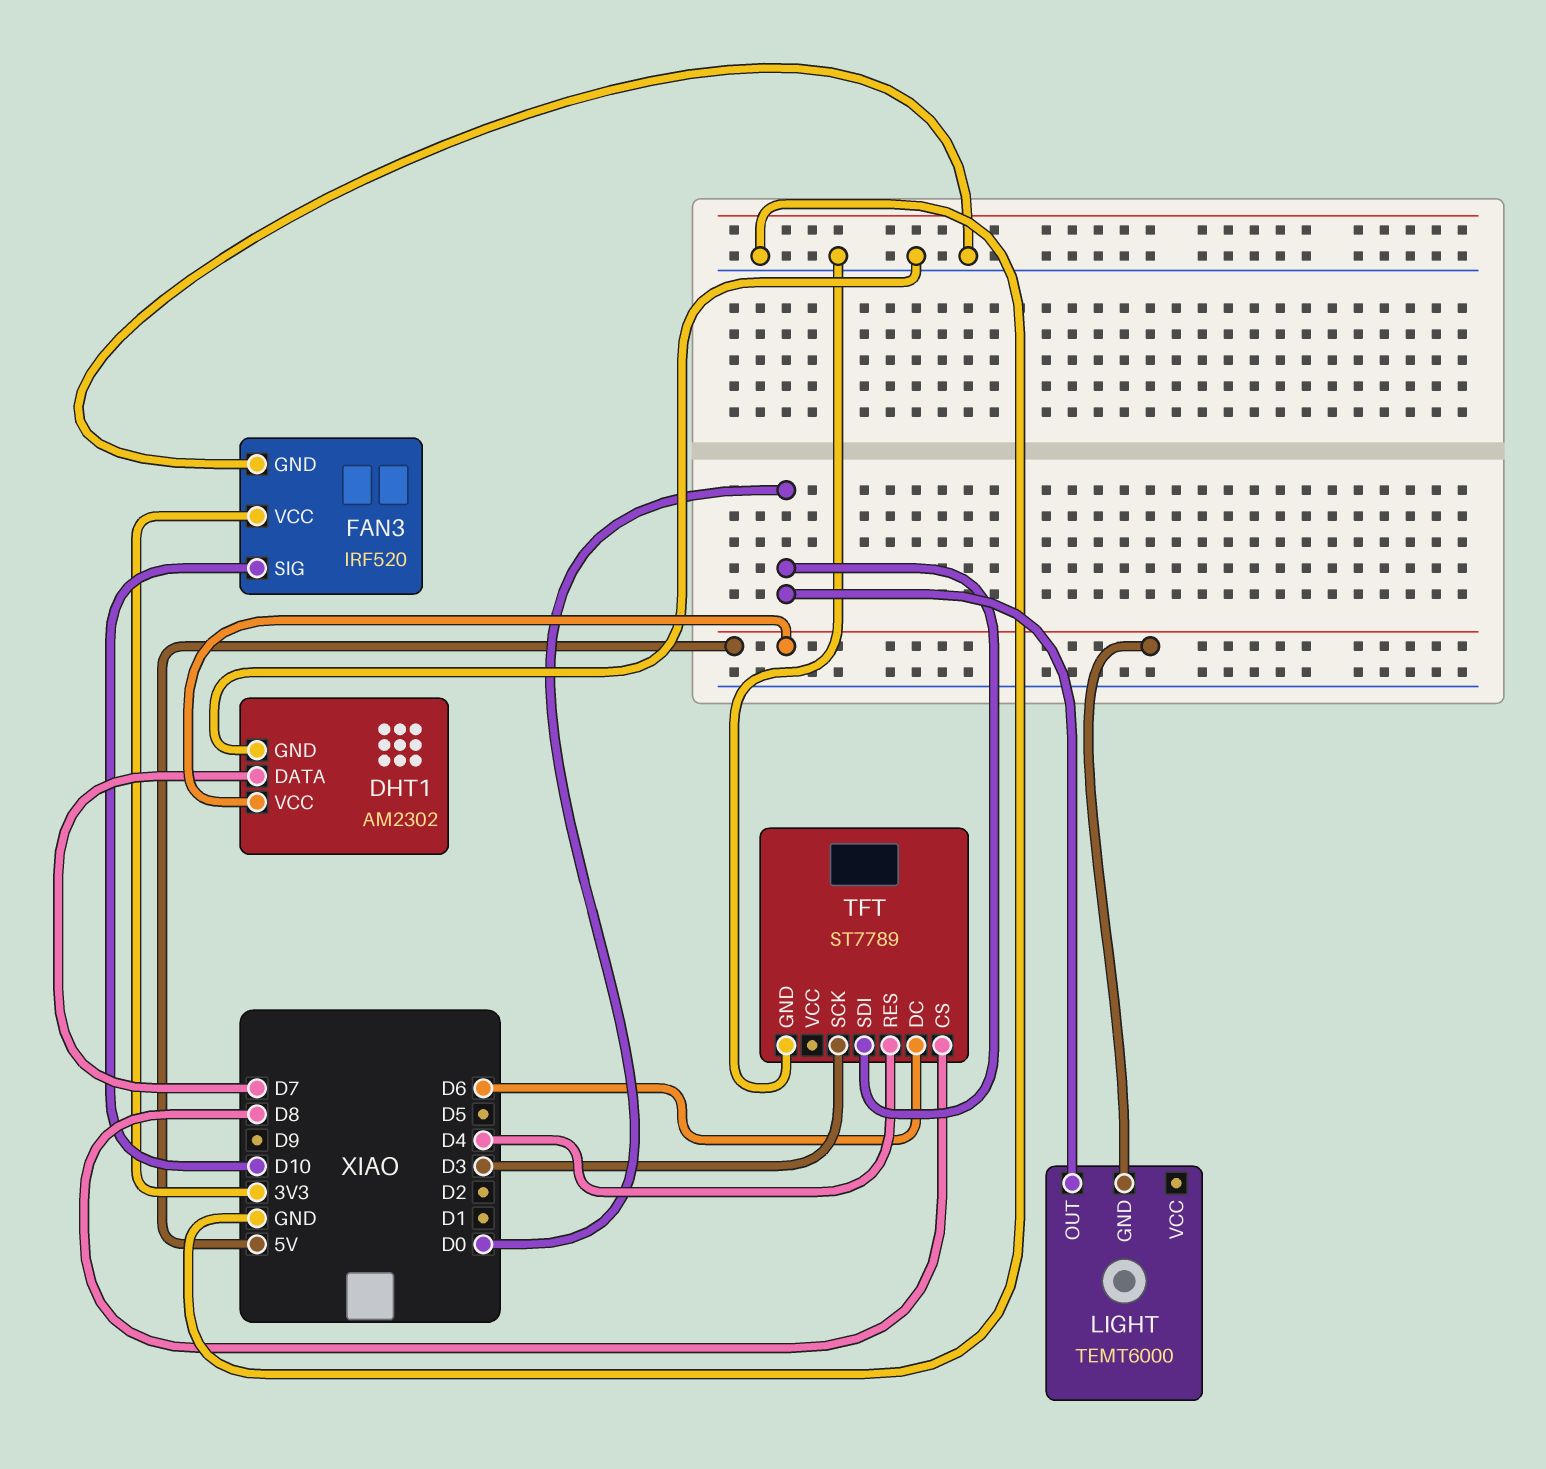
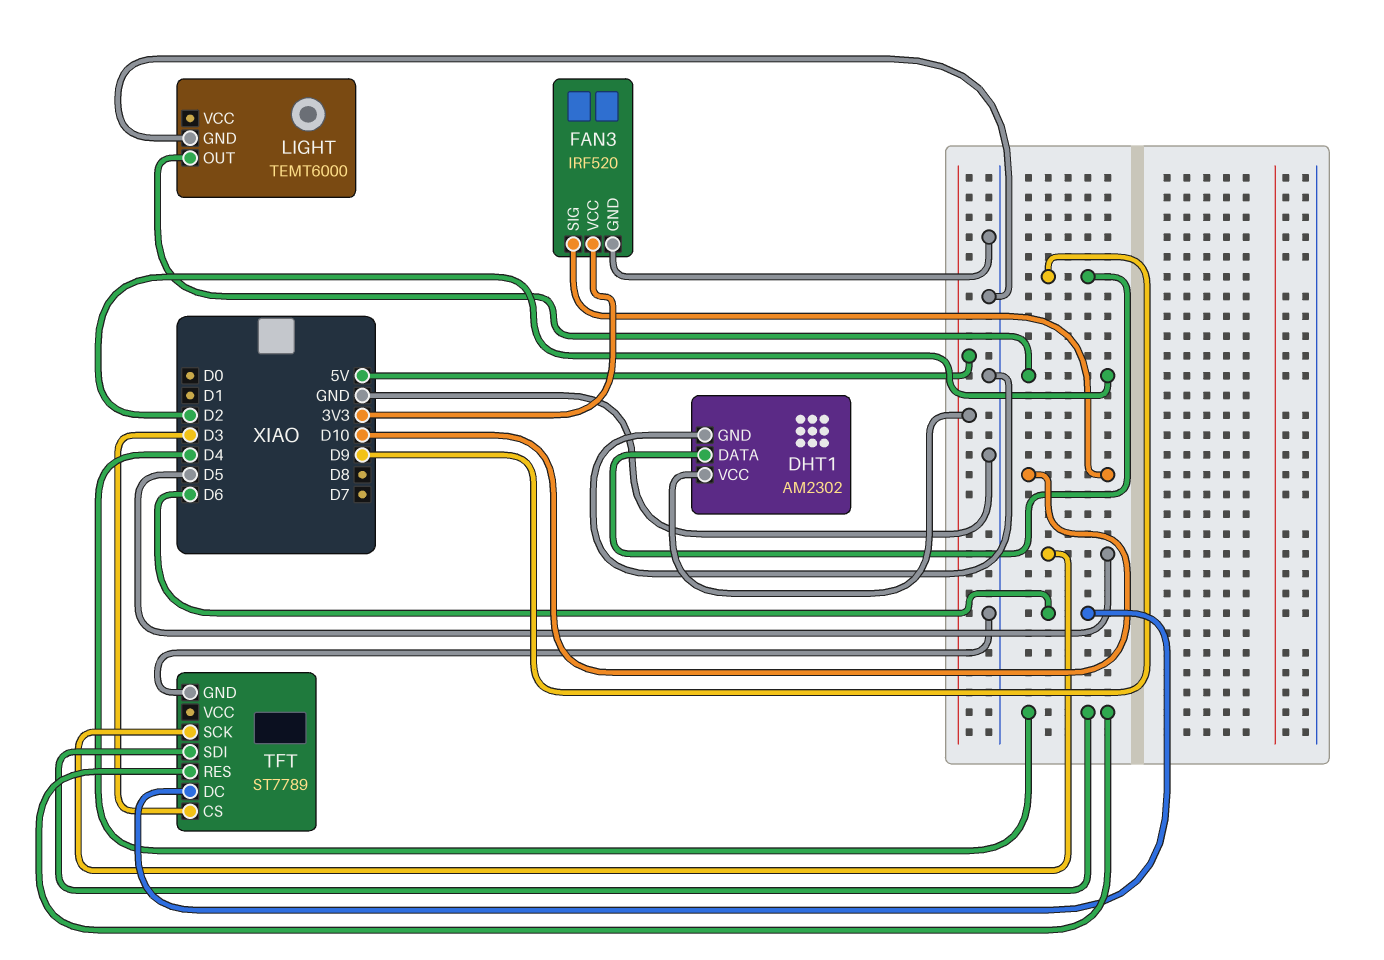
DHT1 pin DATA: D7 -> D9
LIGHT pin GND: 5V -> GND
LIGHT pin OUT: D0 -> D2
TFT pin CS: D8 -> D3
TFT pin SCK: D3 -> D5
TFT pin SDI: D0 -> D4

